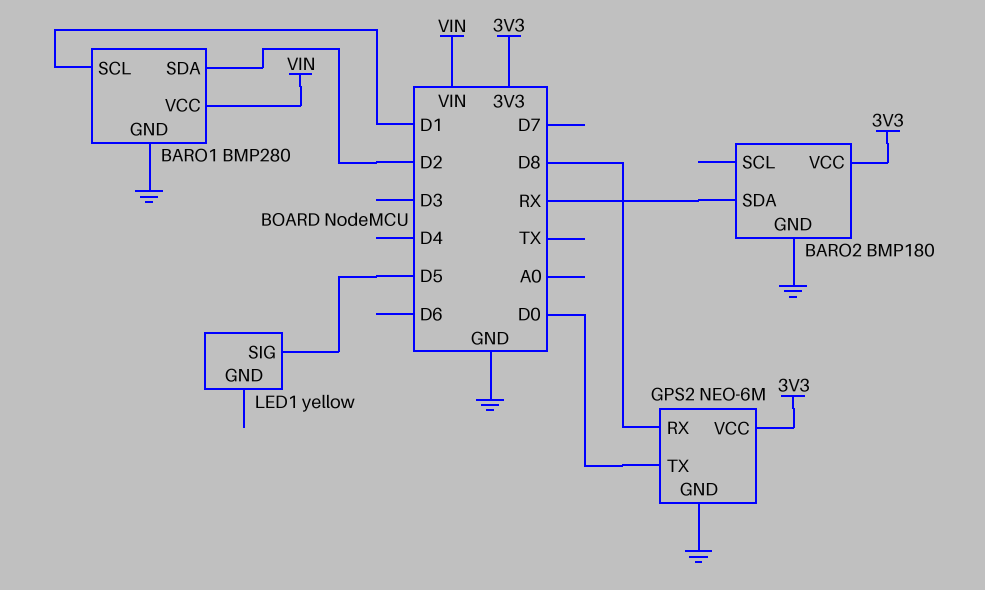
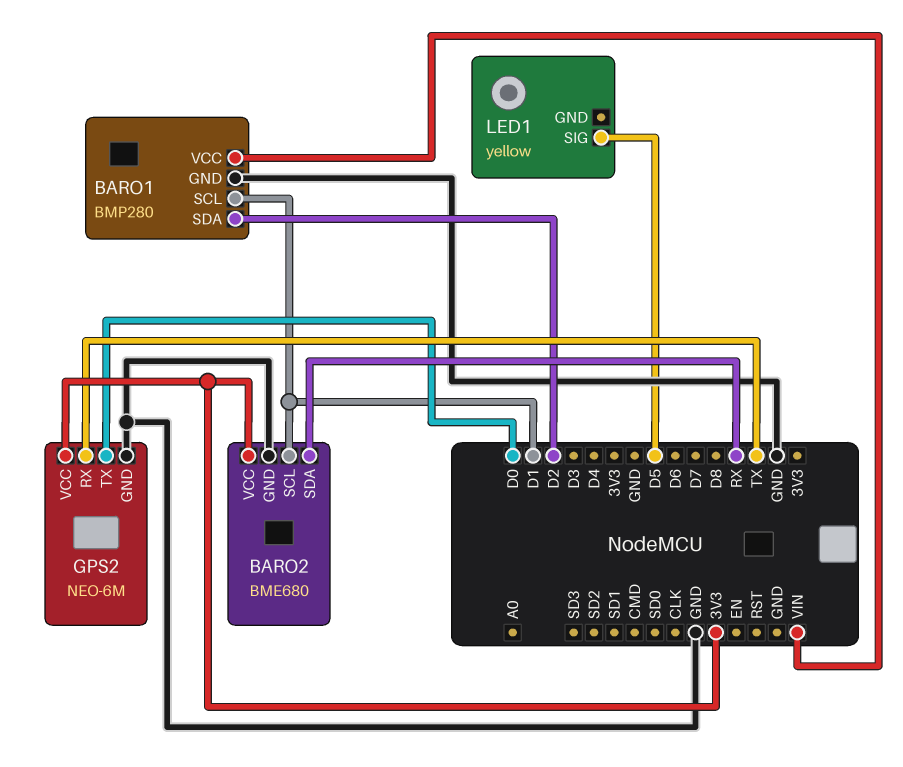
BARO2: BMP180 -> BME680
BARO2 pin SCL: none -> D1
GPS2 pin RX: D8 -> TX

